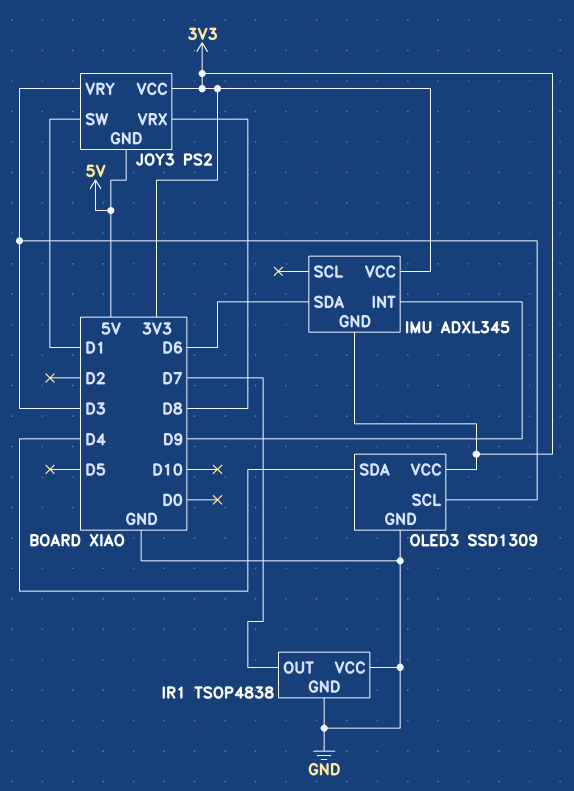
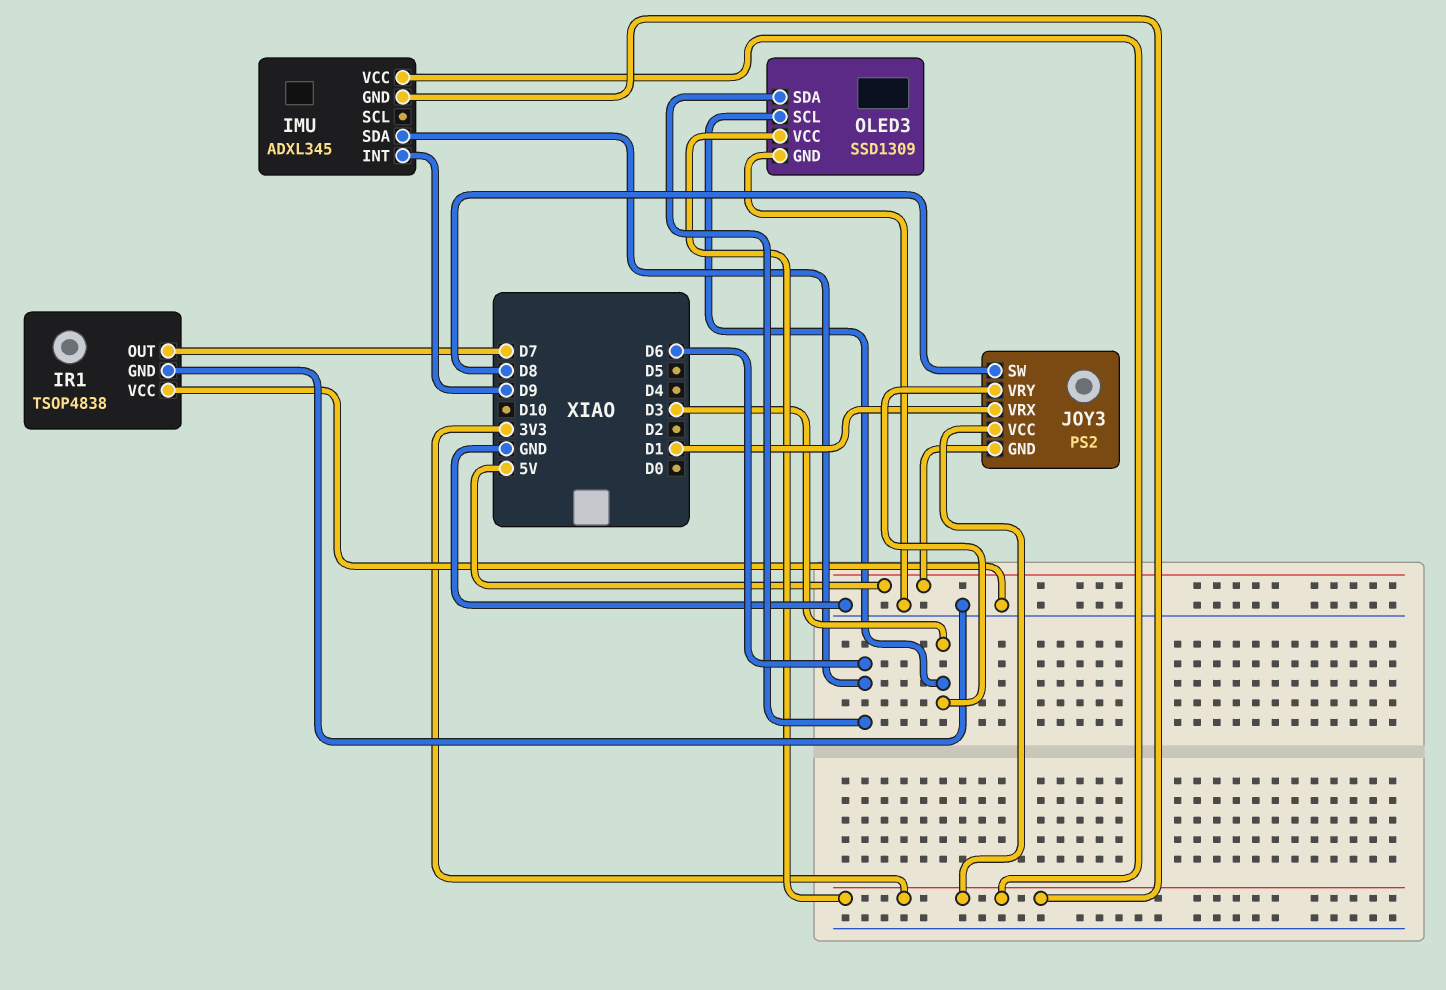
JOY3 pin SW: D1 -> D8
JOY3 pin VRX: D8 -> D1
OLED3 pin SDA: D4 -> D6

